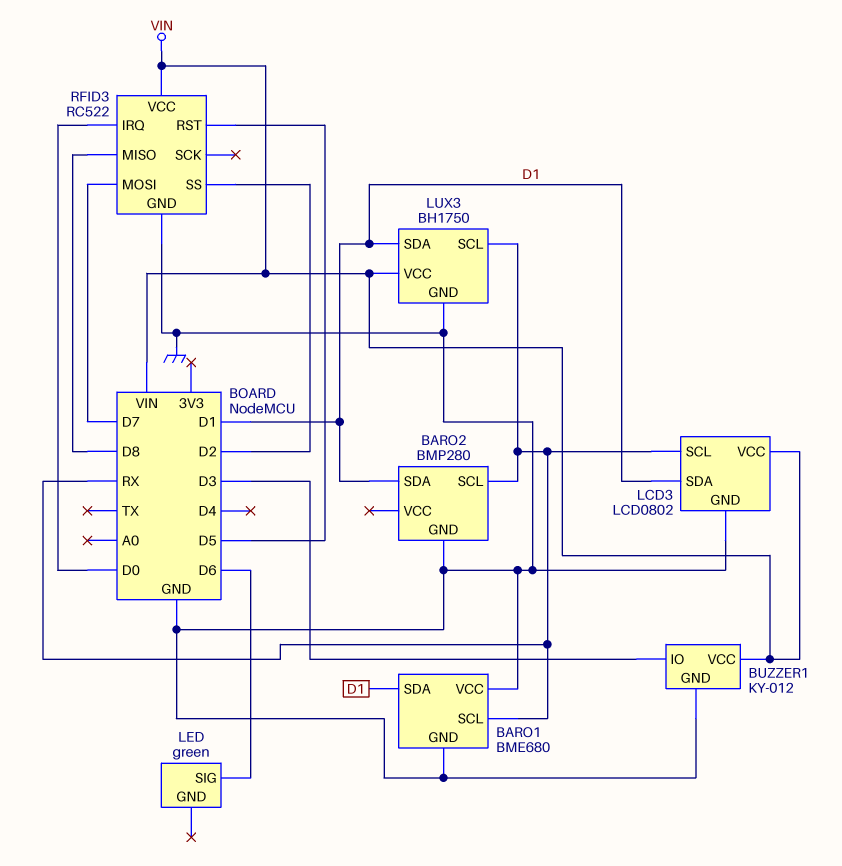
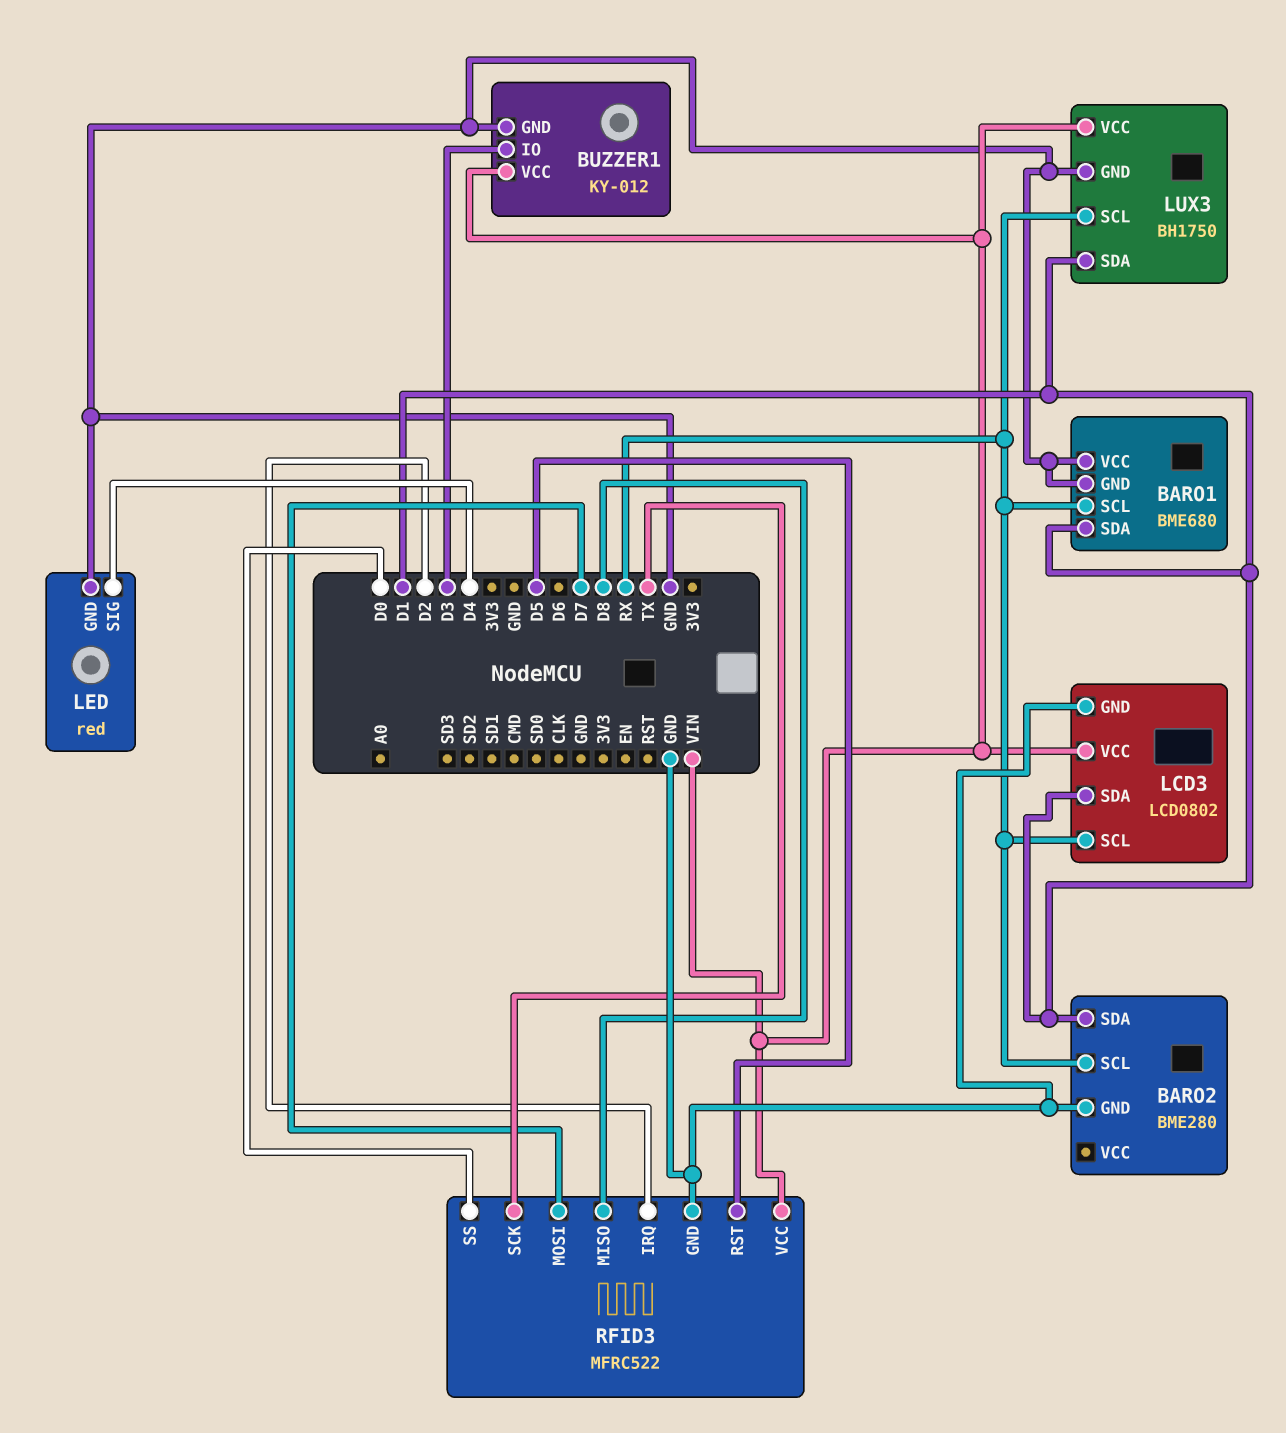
BARO2: BMP280 -> BME280
LED: green -> red
LED pin GND: none -> GND
LED pin SIG: D6 -> D4
RFID3: RC522 -> MFRC522
RFID3 pin IRQ: D0 -> D2
RFID3 pin SCK: none -> TX
RFID3 pin SS: D2 -> D0

